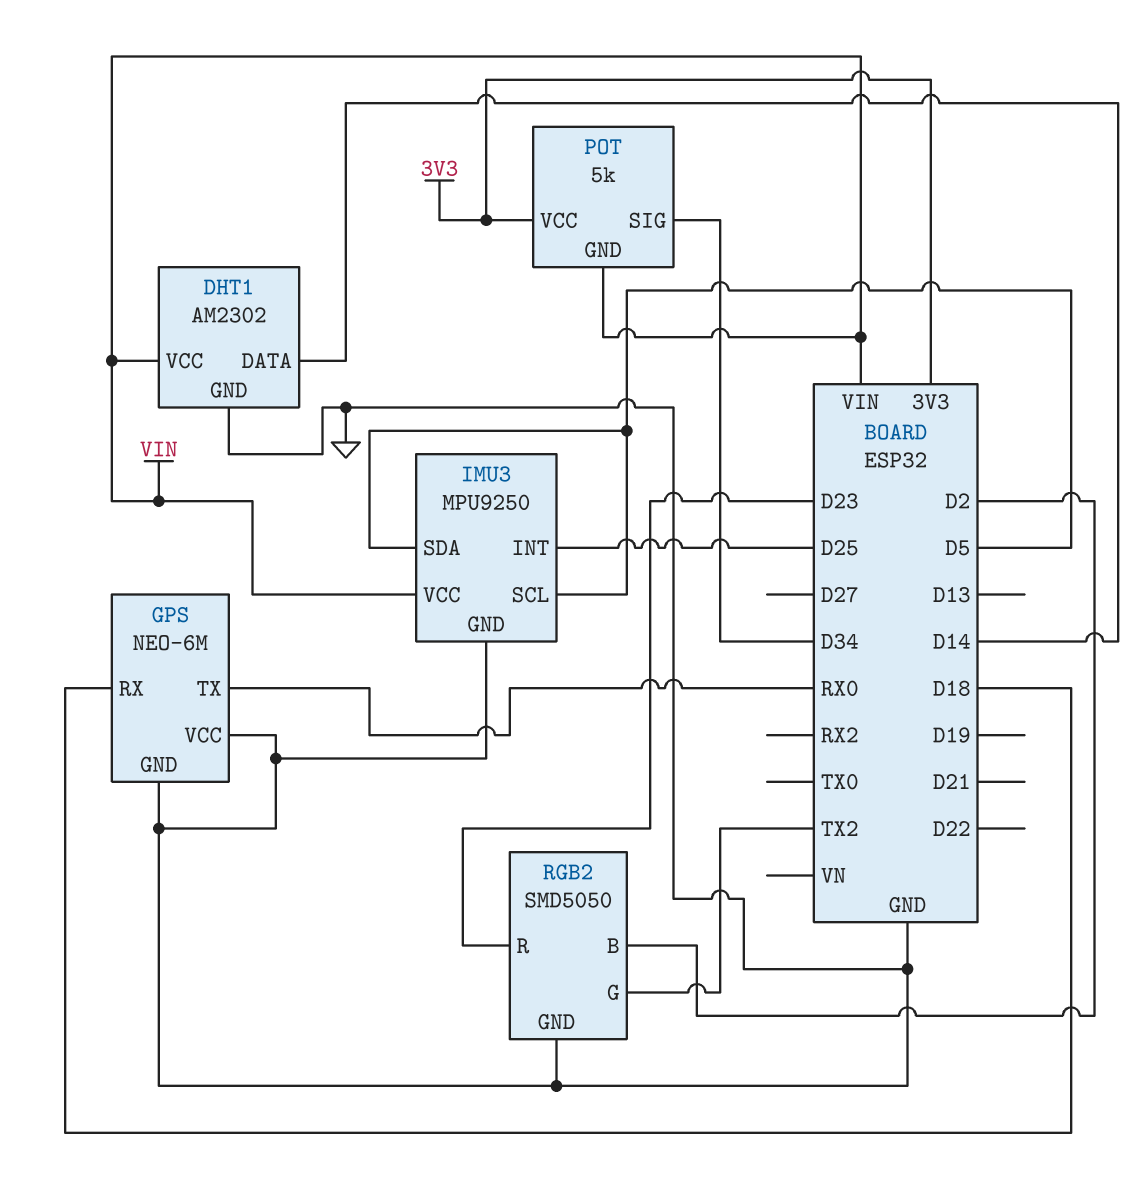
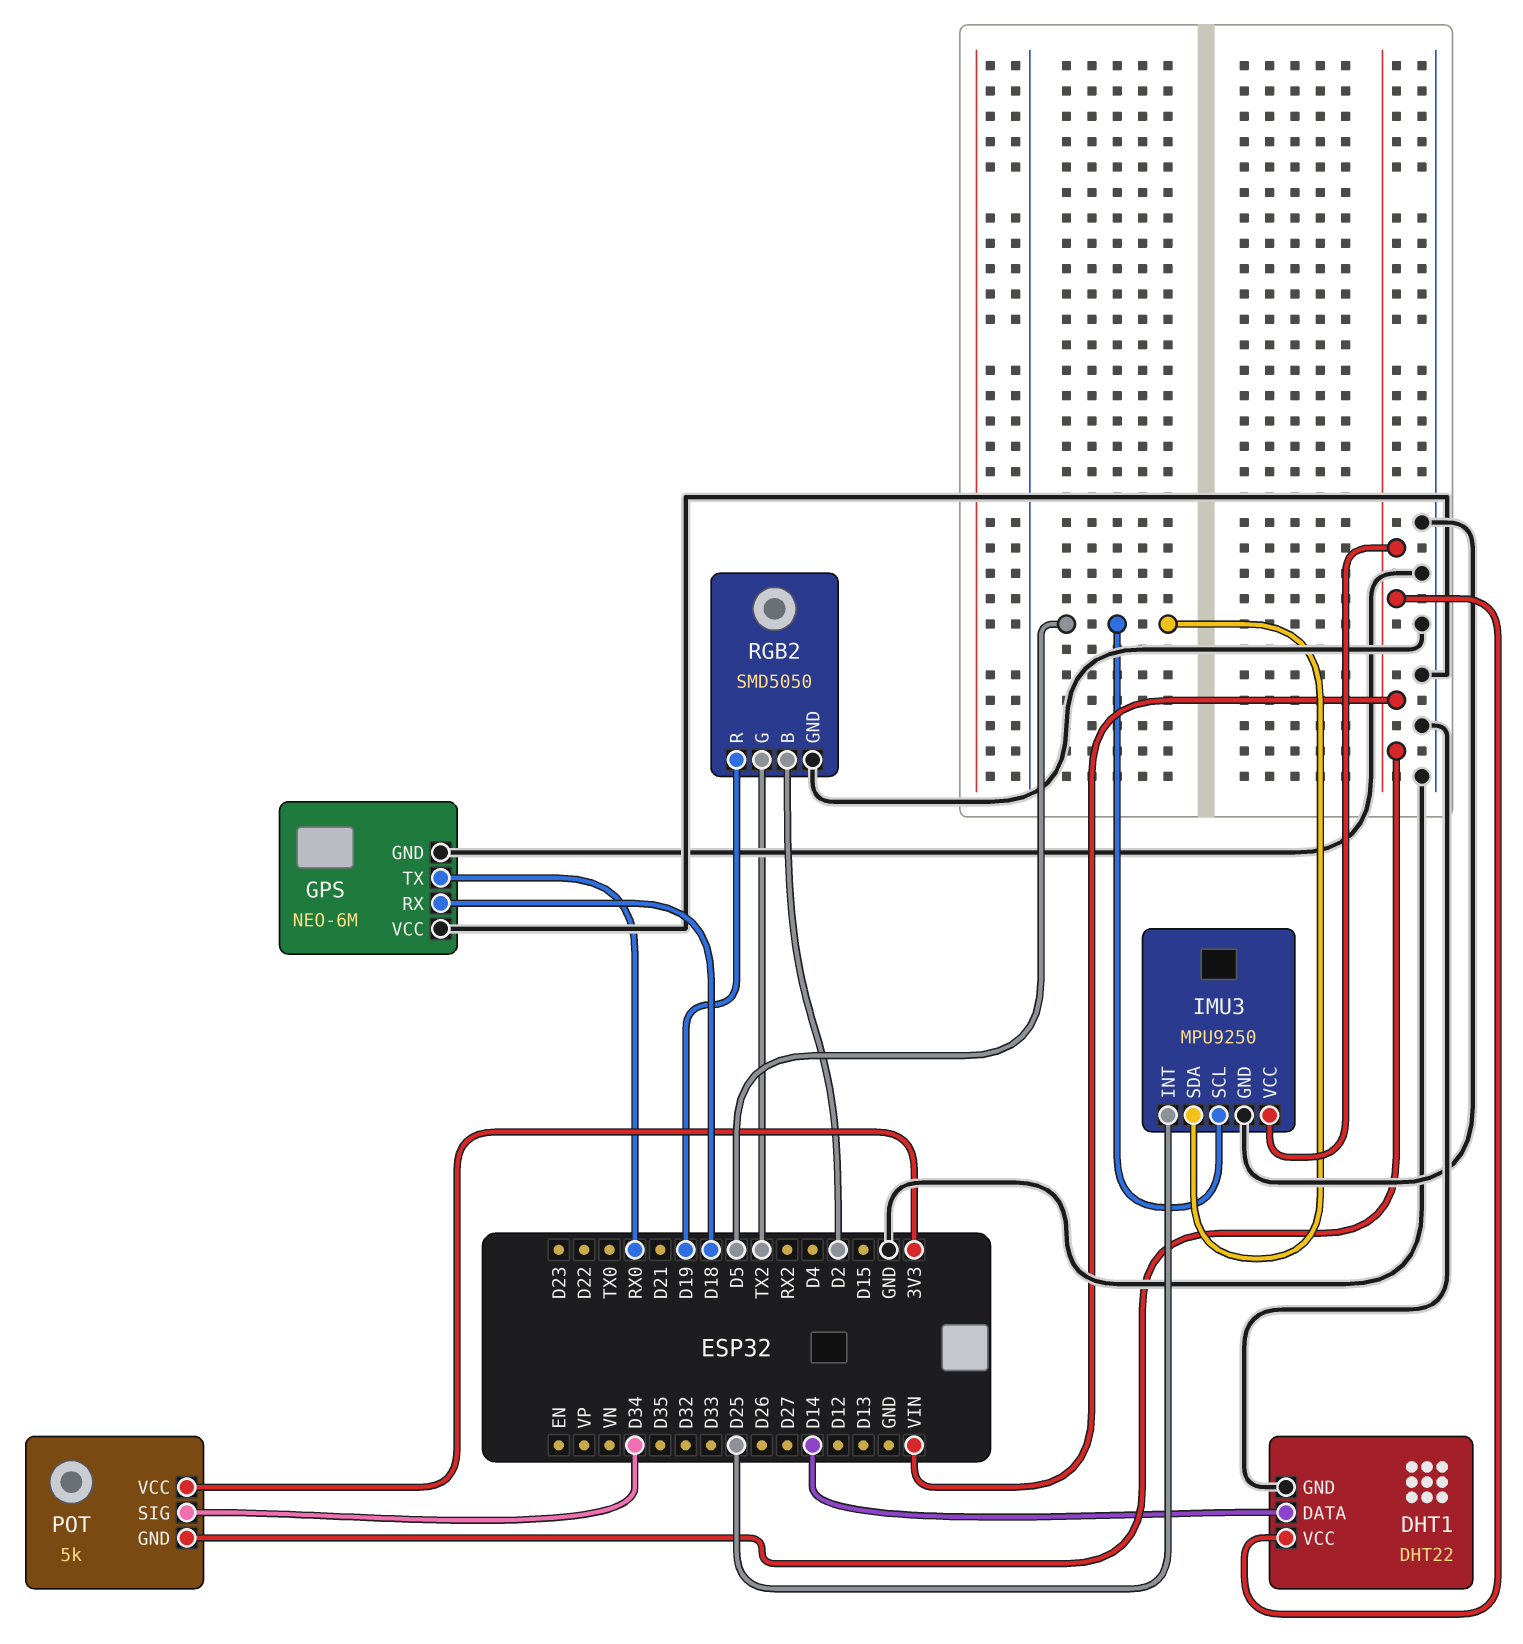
DHT1: AM2302 -> DHT22
RGB2 pin R: D23 -> D19

